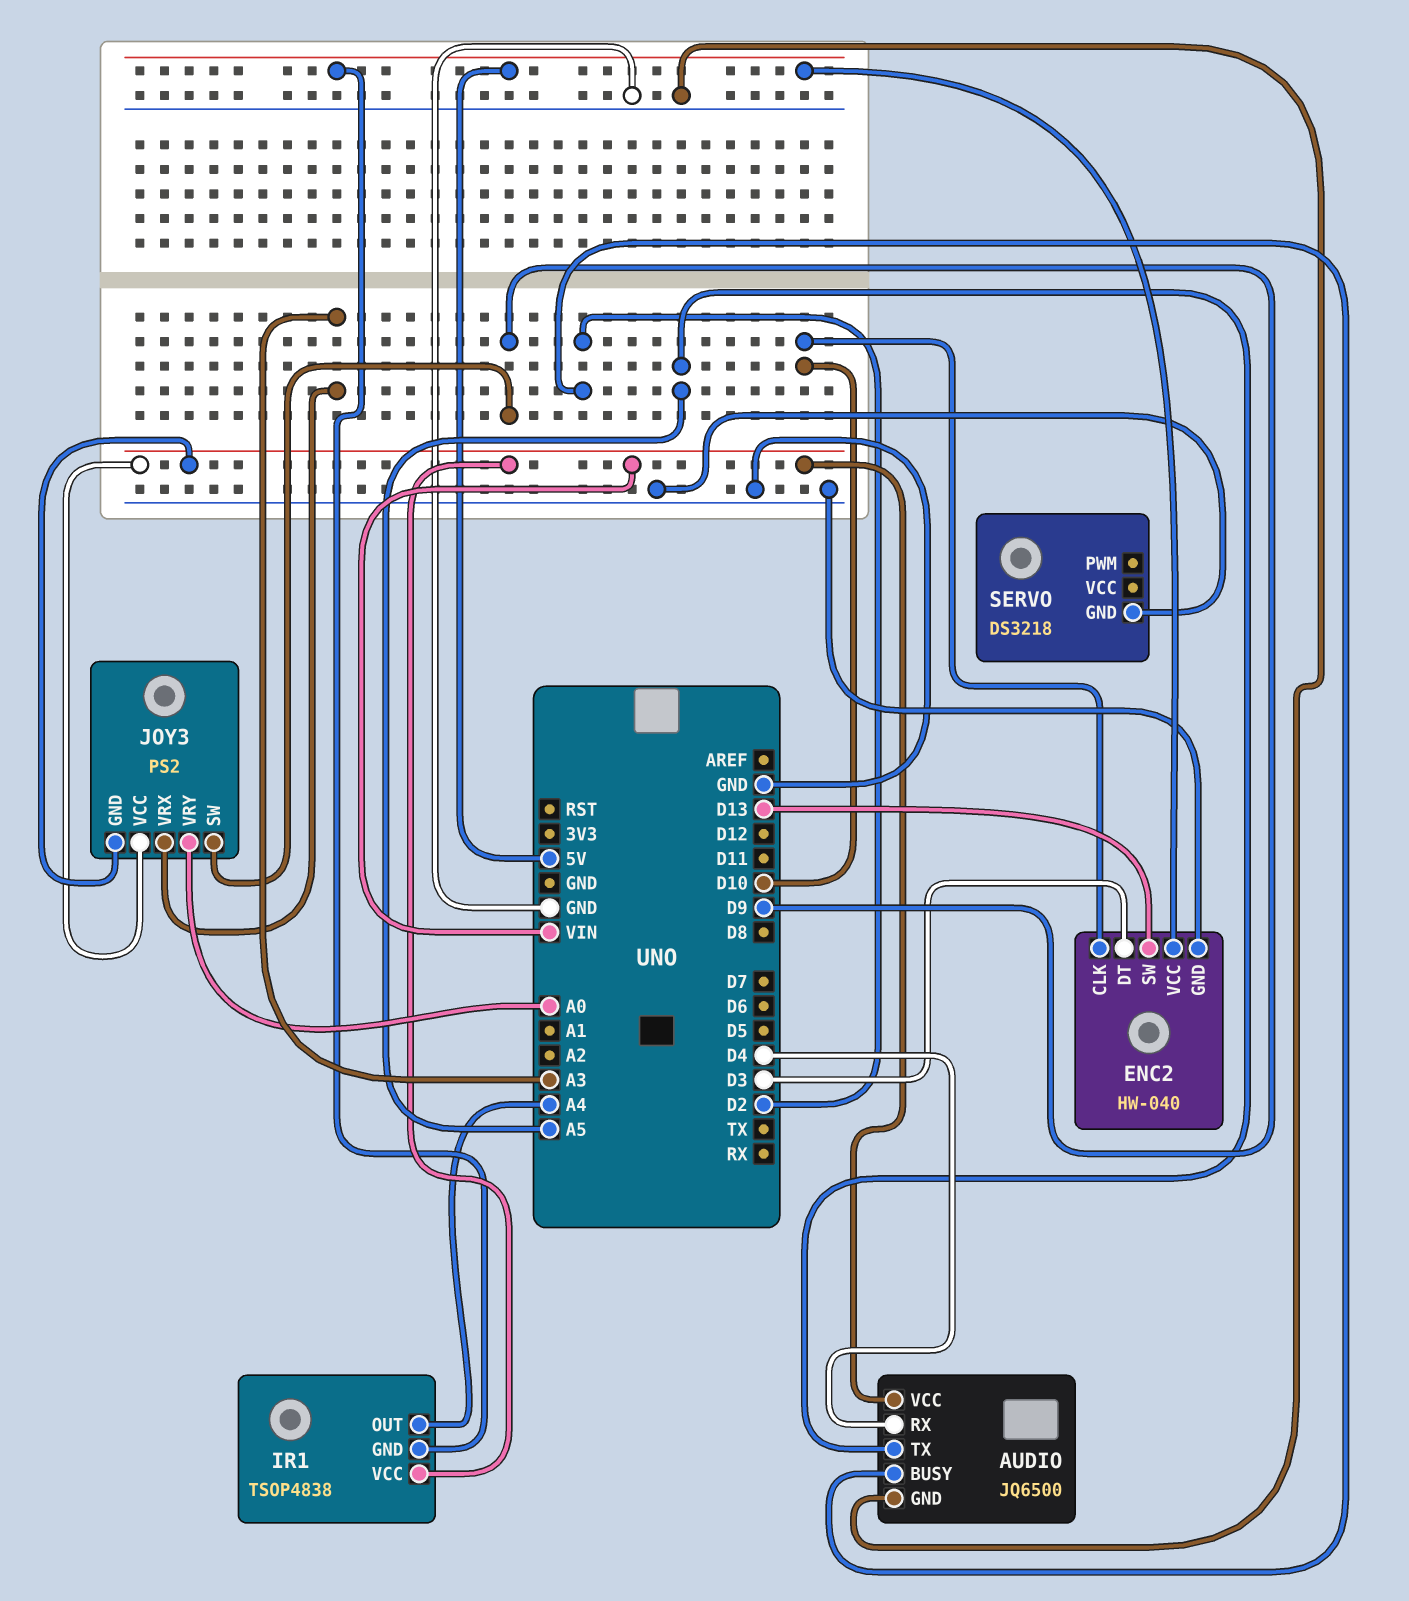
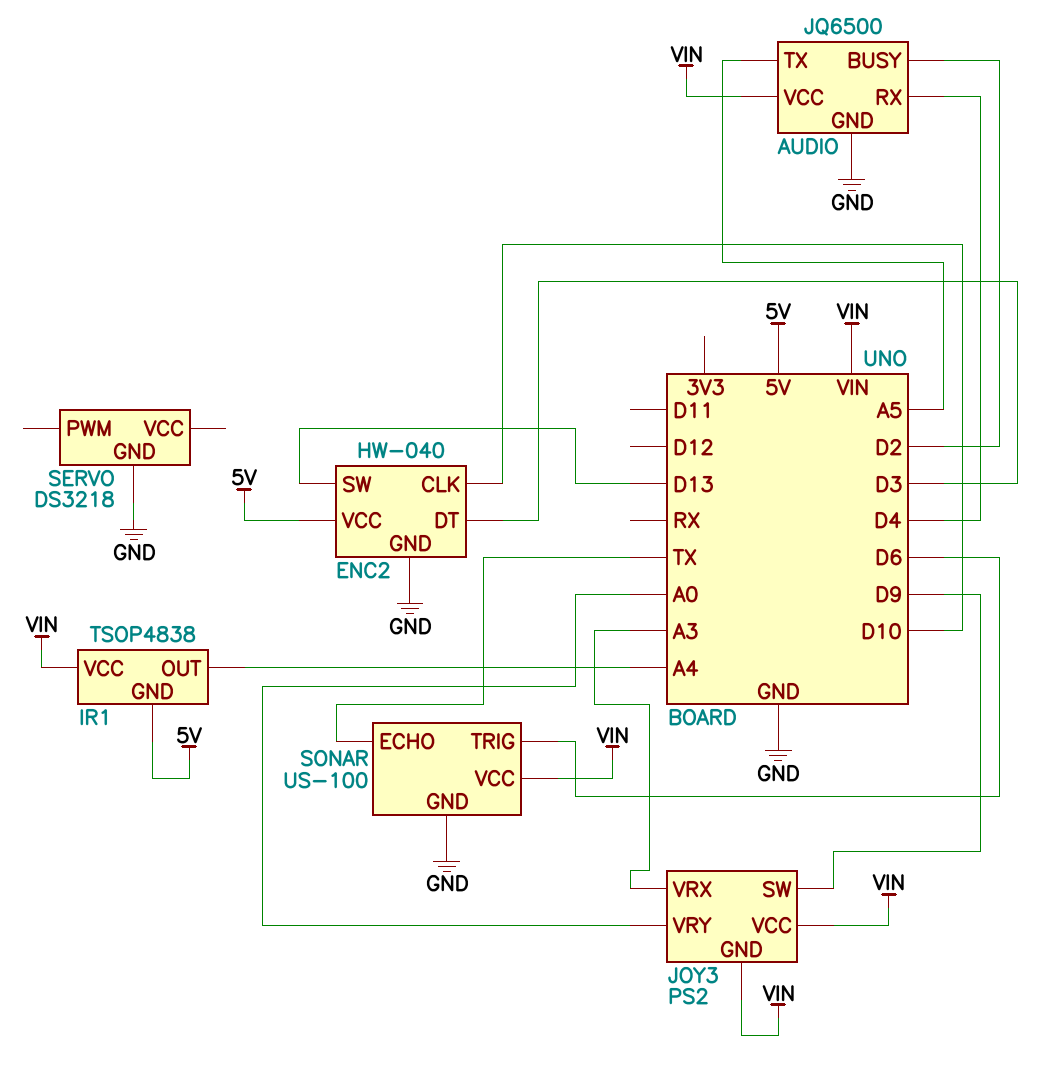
SONAR: none -> US-100
SONAR pin ECHO: none -> TX
SONAR pin GND: none -> GND
SONAR pin TRIG: none -> D6
SONAR pin VCC: none -> VIN

